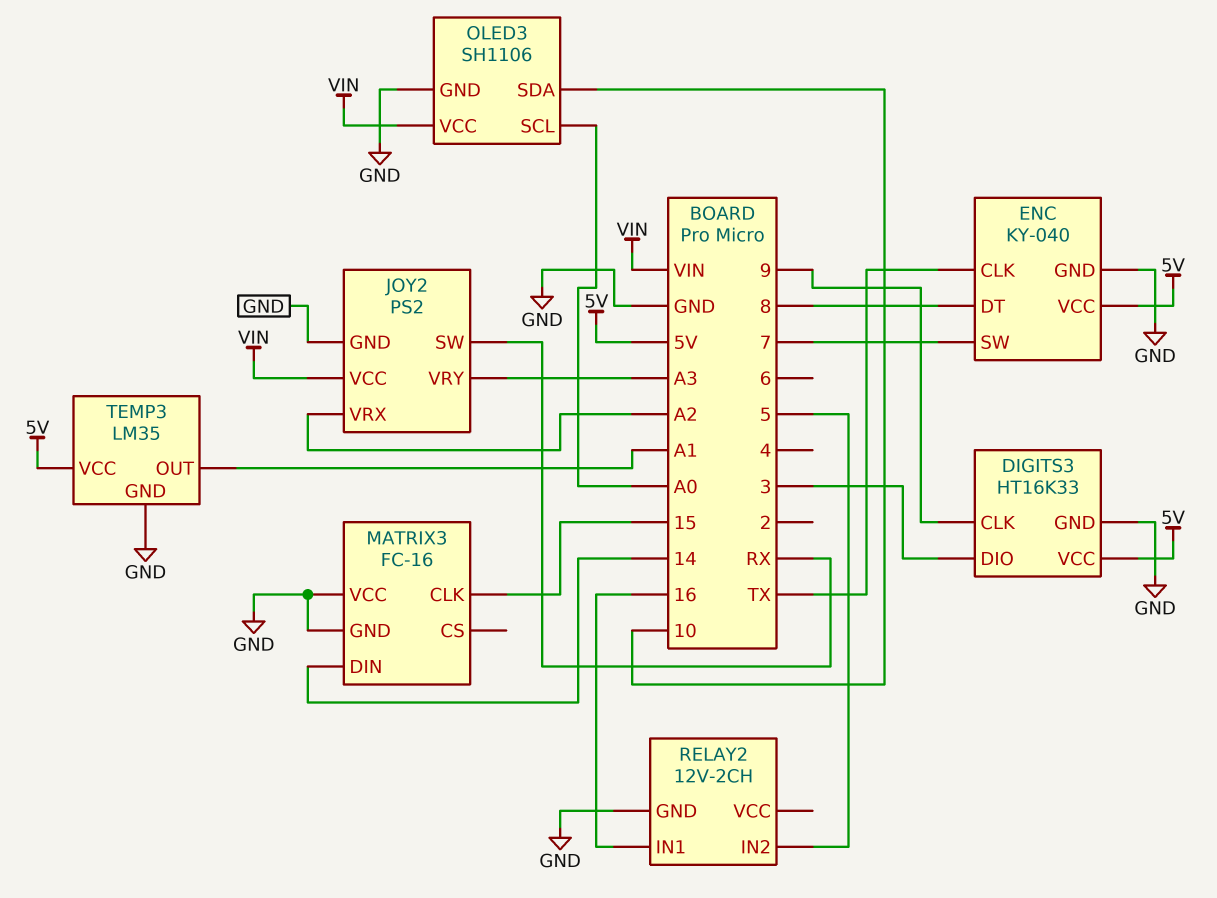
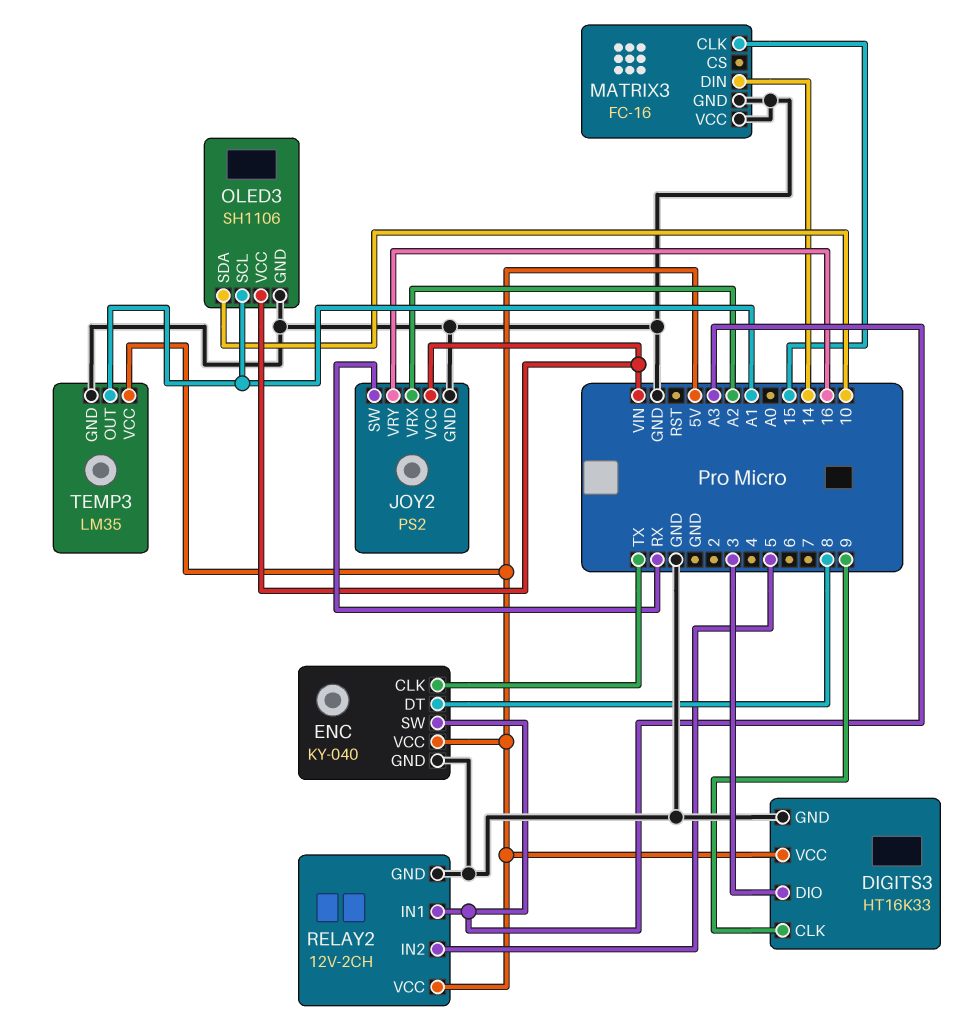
ENC pin SW: 7 -> A3
JOY2 pin VRY: A3 -> 16
OLED3 pin SCL: A0 -> A1
RELAY2 pin IN1: 16 -> A3
RELAY2 pin VCC: none -> 5V

